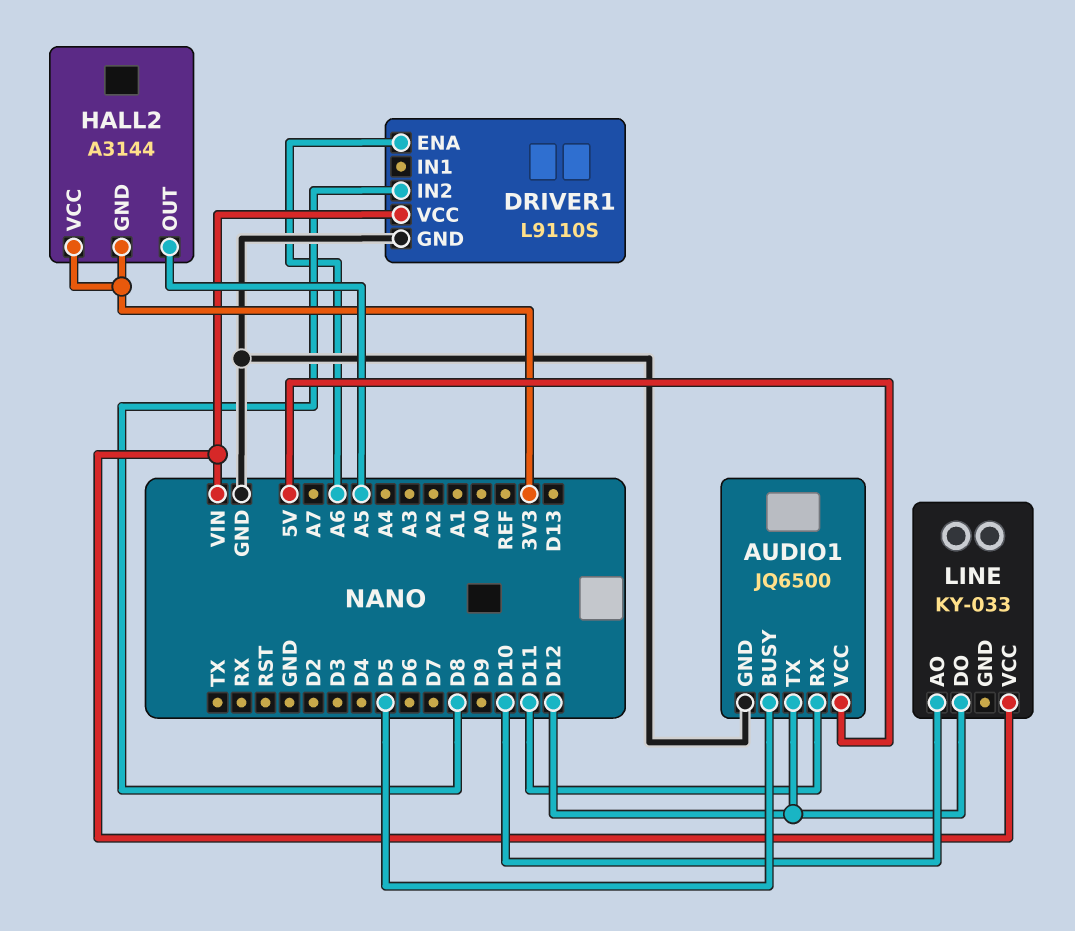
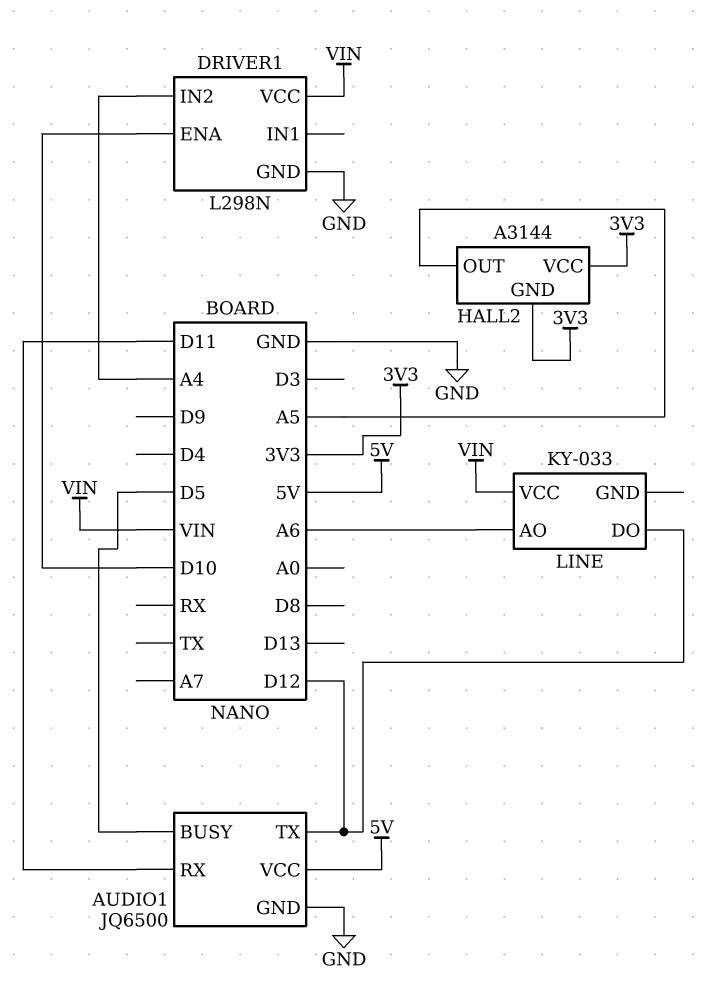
DRIVER1: L9110S -> L298N
DRIVER1 pin ENA: A6 -> D10
DRIVER1 pin IN2: D8 -> A4
LINE pin AO: D10 -> A6

